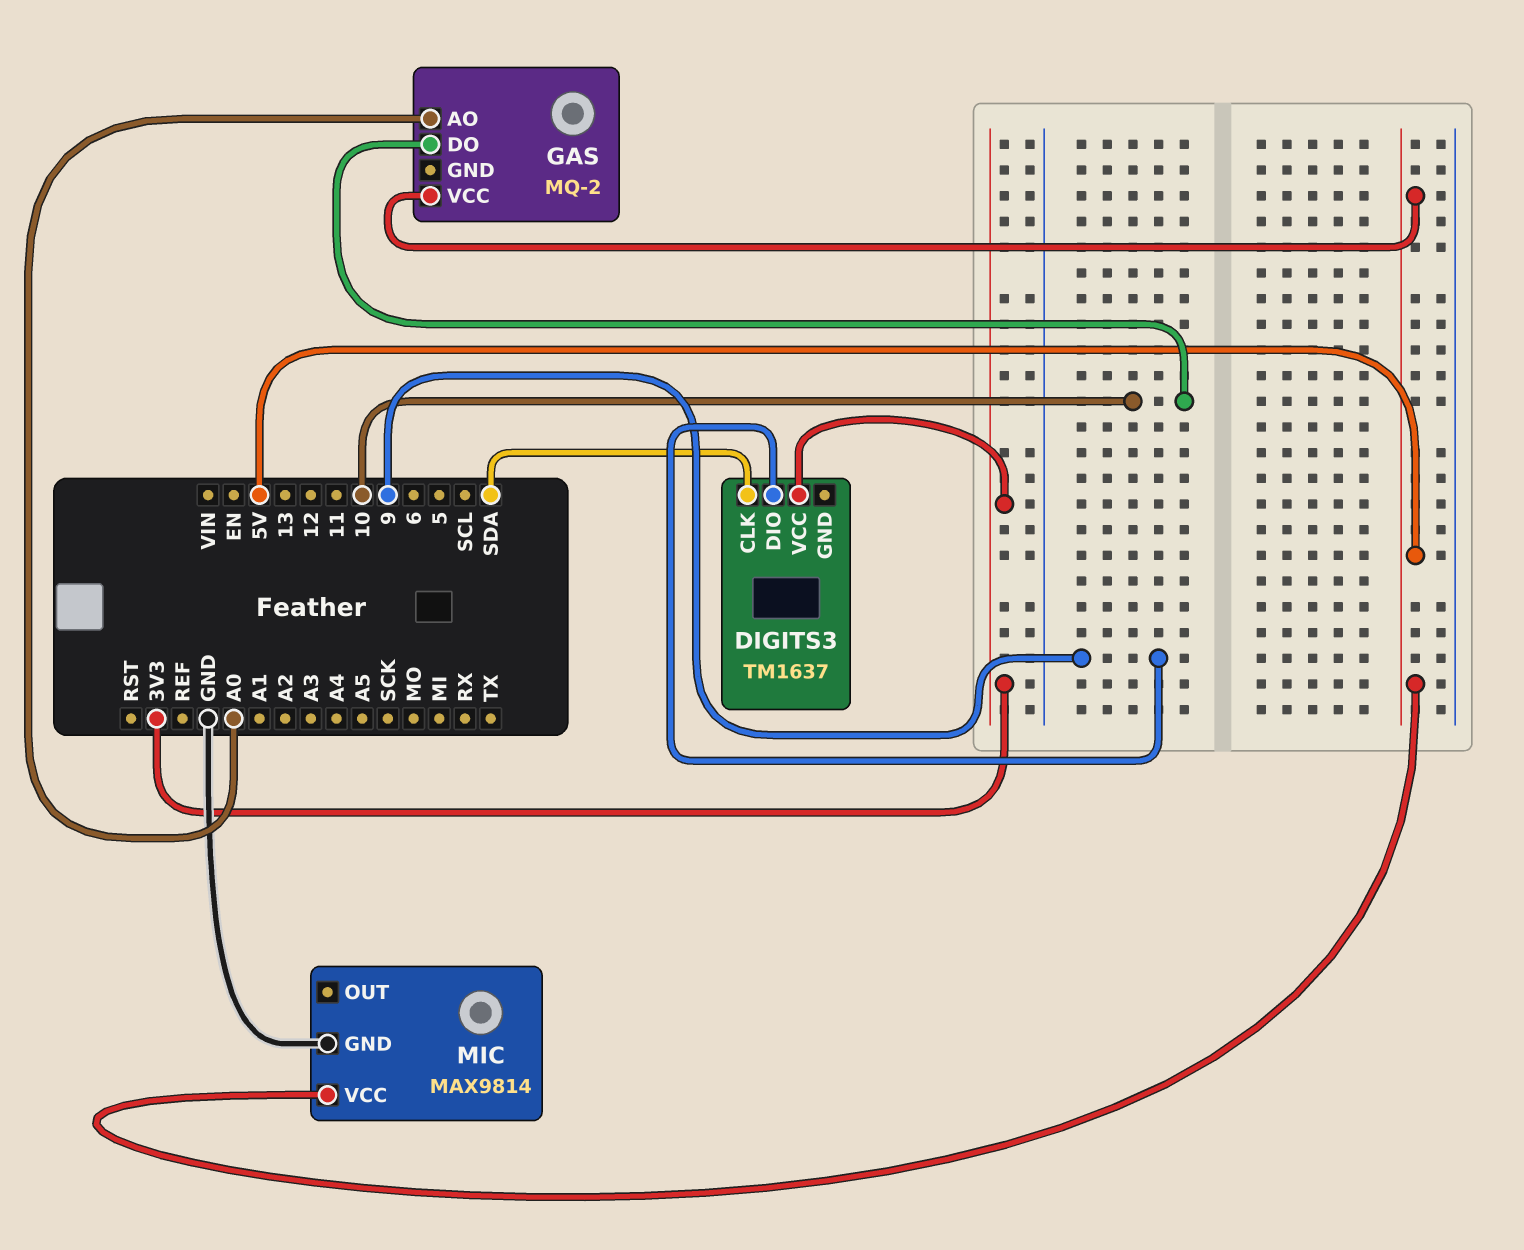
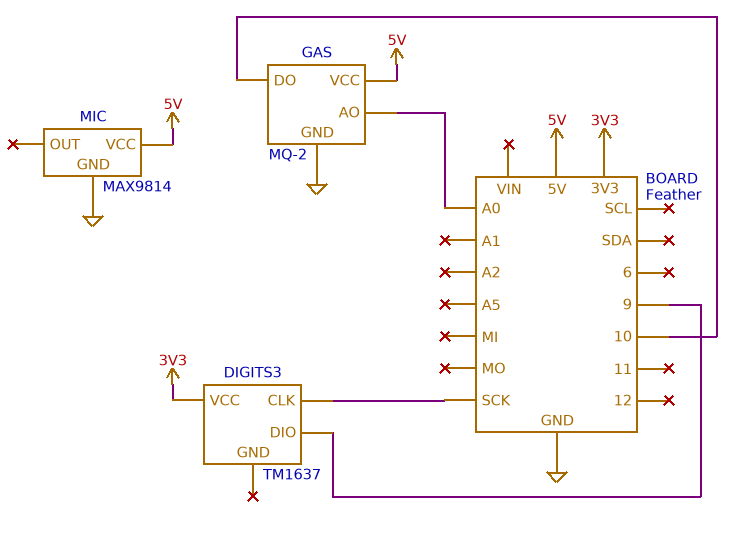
DIGITS3 pin CLK: SDA -> SCK
GAS pin GND: none -> GND

